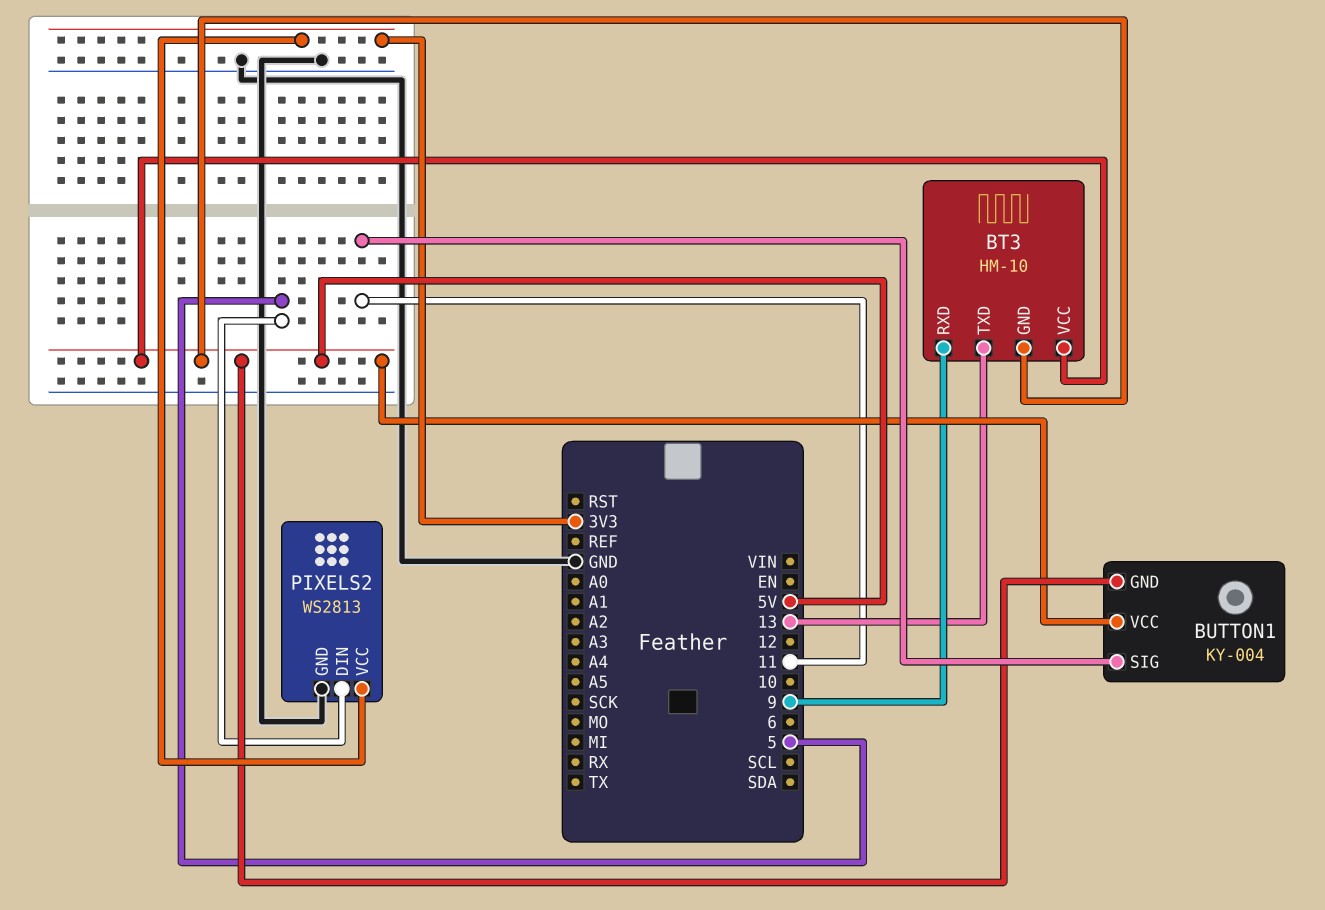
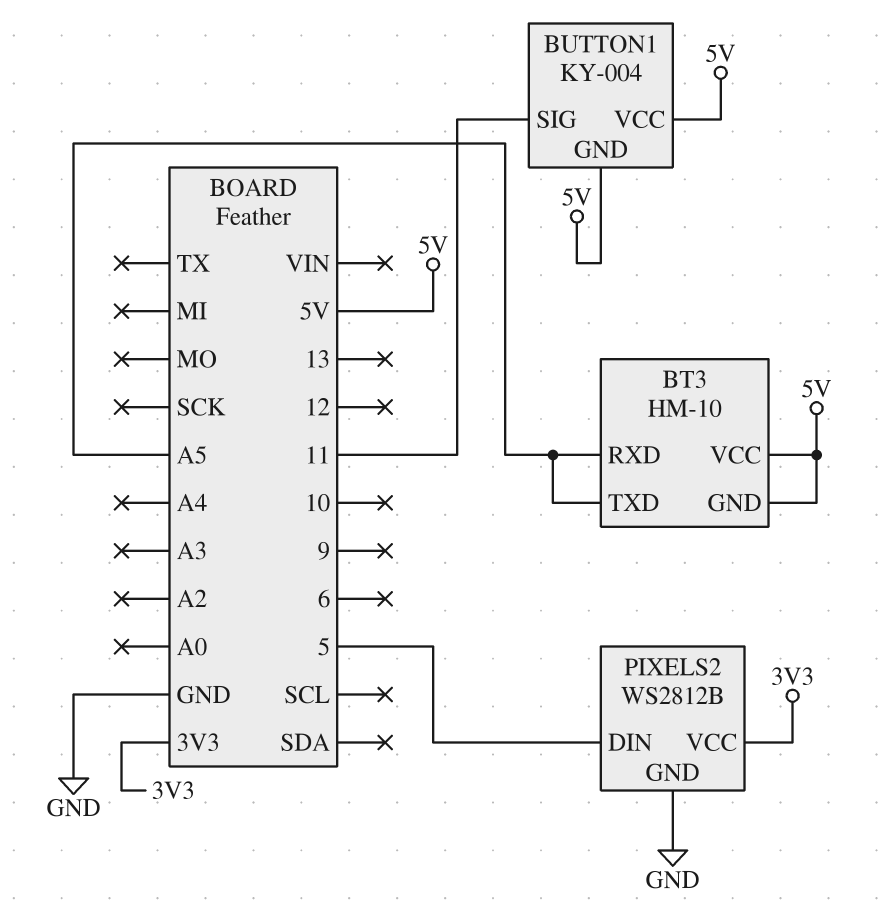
BT3 pin RXD: 9 -> A5
BT3 pin TXD: 13 -> A5
PIXELS2: WS2813 -> WS2812B

